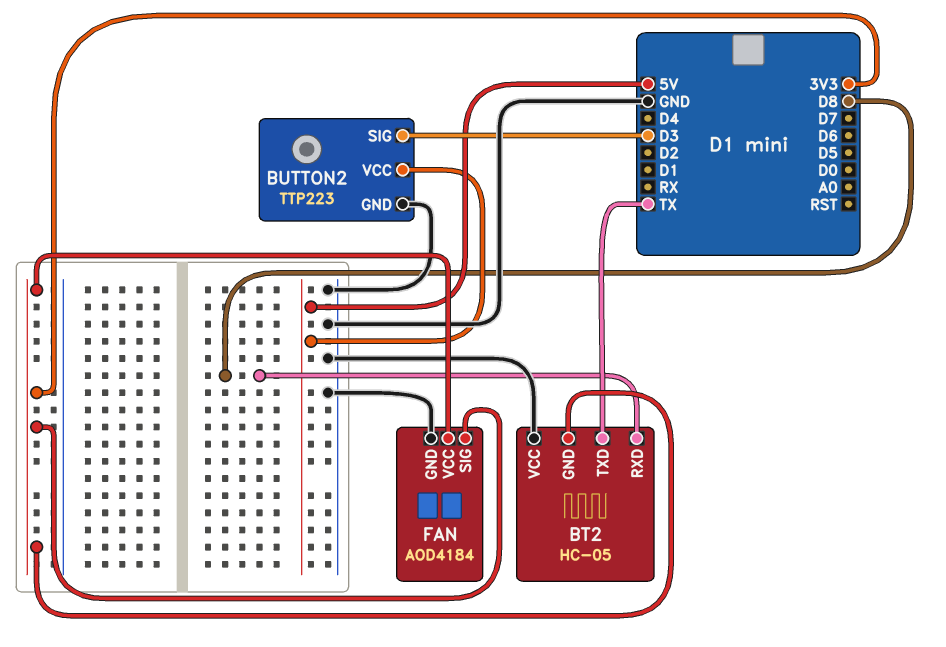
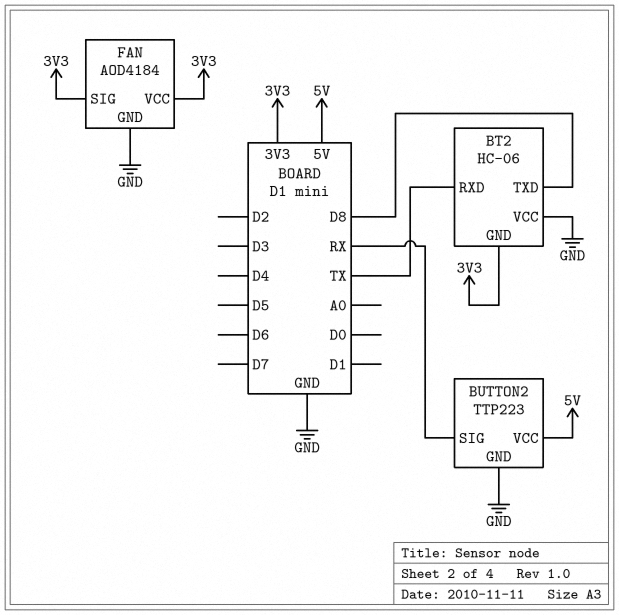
BT2: HC-05 -> HC-06
BT2 pin RXD: D8 -> TX
BT2 pin TXD: TX -> D8
BUTTON2 pin SIG: D3 -> RX

